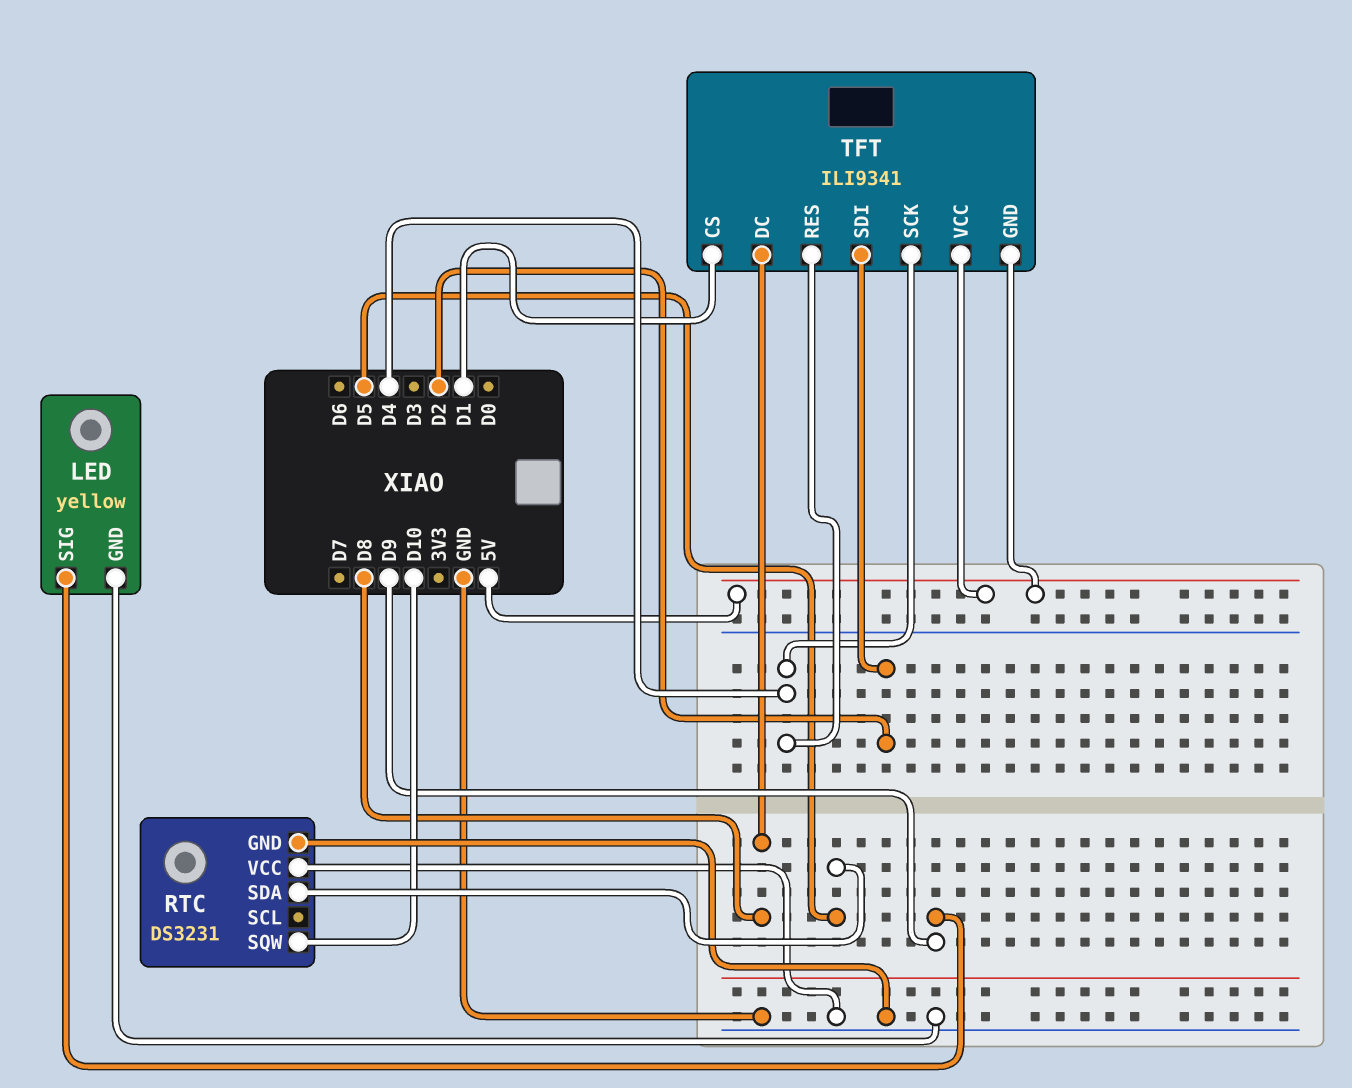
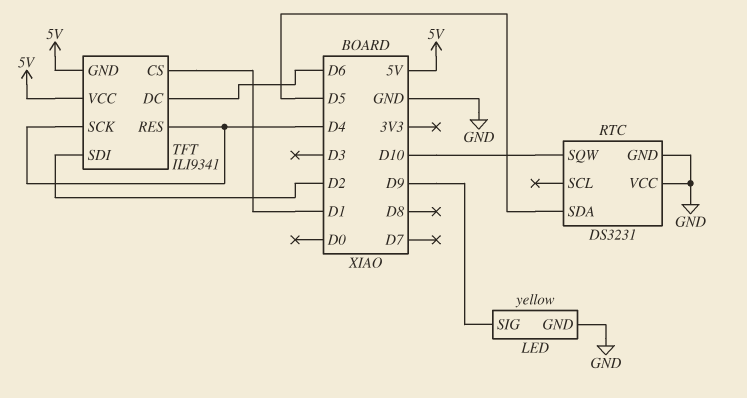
TFT pin DC: D8 -> D6

